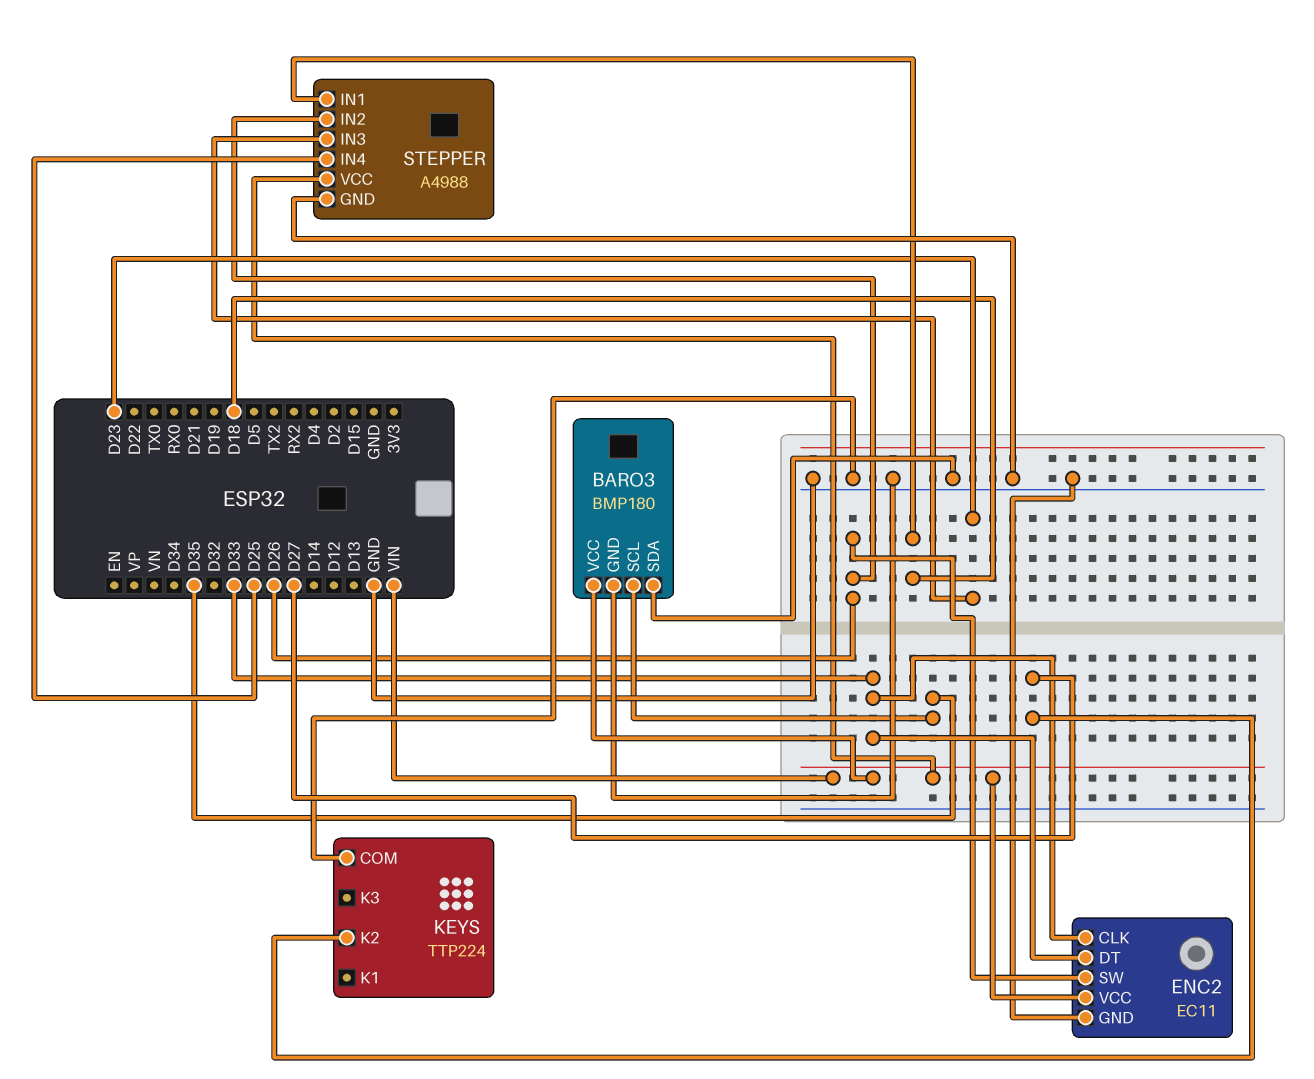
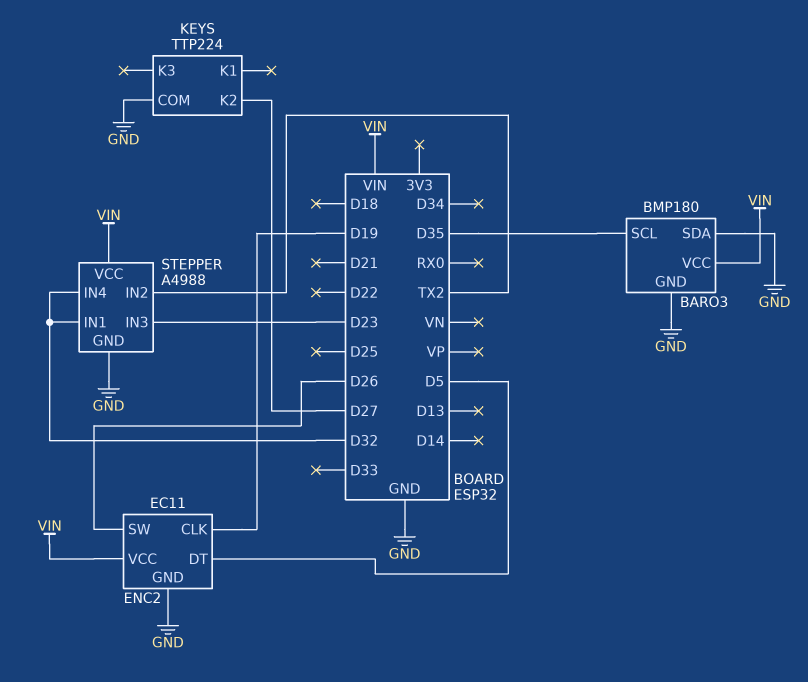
ENC2 pin CLK: D33 -> D19
ENC2 pin DT: D33 -> D5
STEPPER pin IN1: D18 -> D32
STEPPER pin IN2: D26 -> TX2
STEPPER pin IN4: D25 -> D32

